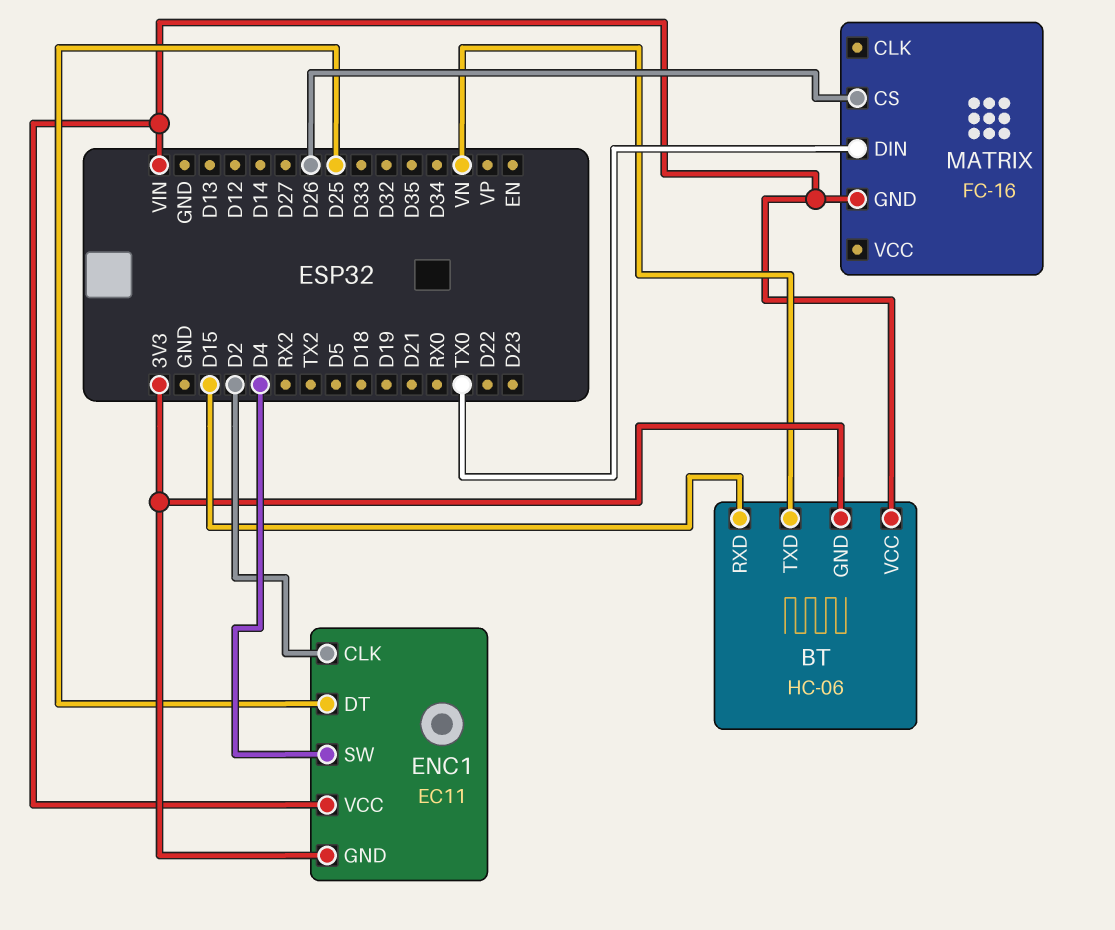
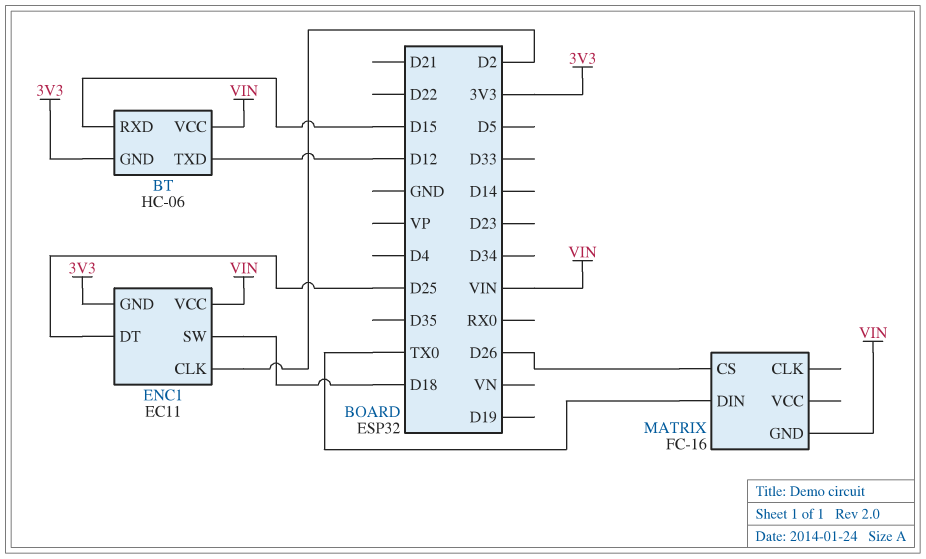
BT pin TXD: VN -> D12
ENC1 pin SW: D4 -> D18

